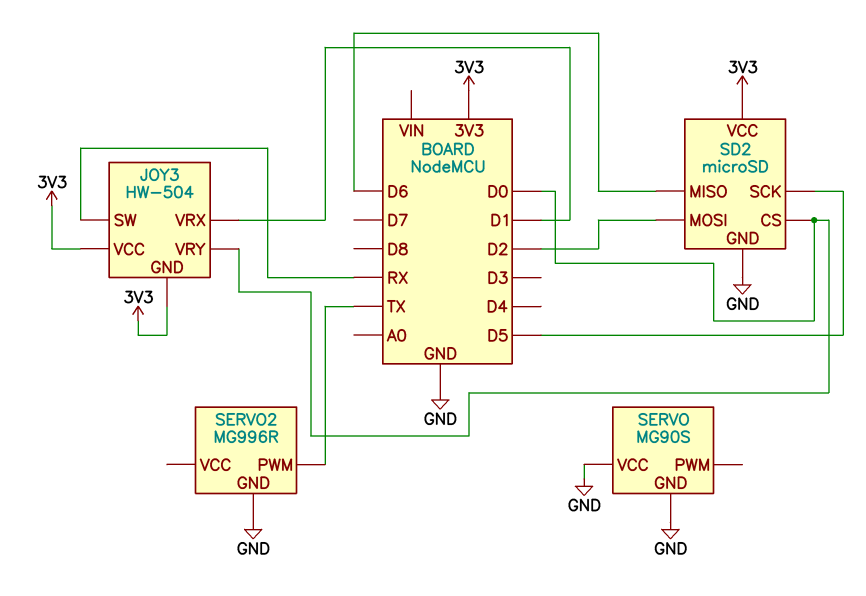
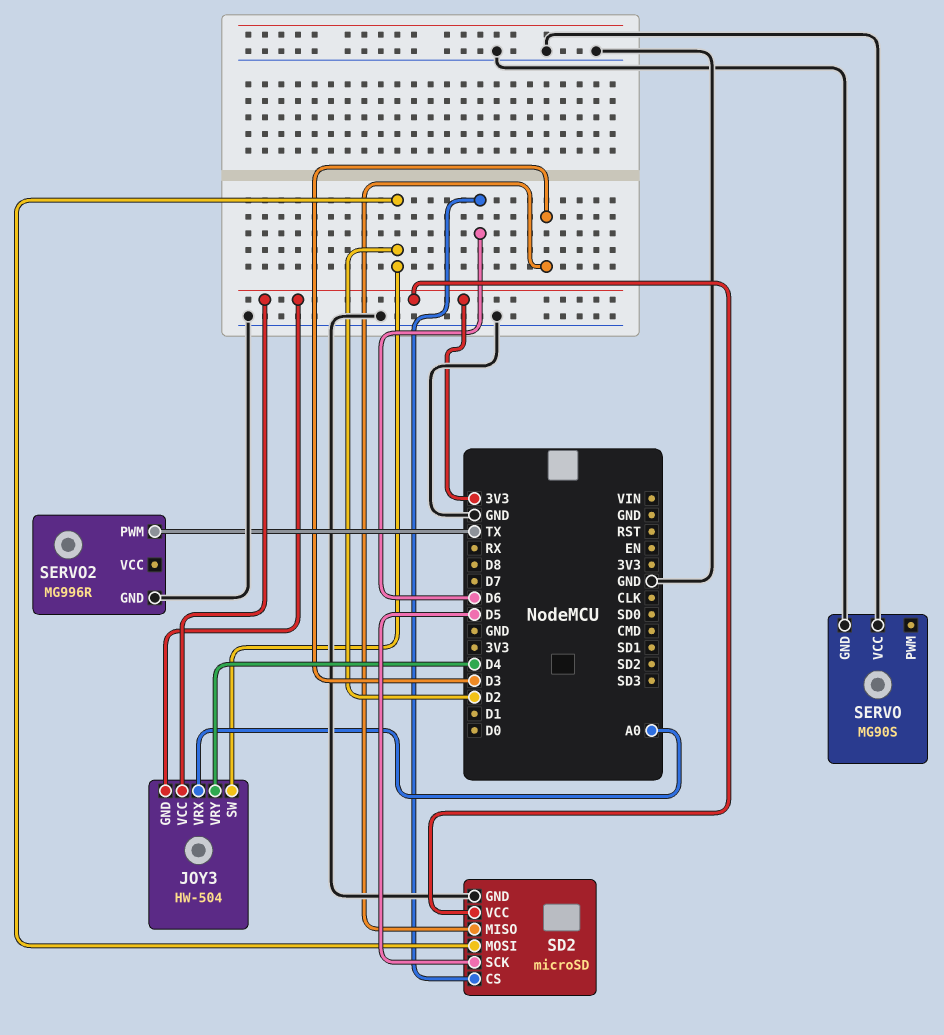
JOY3 pin SW: RX -> D2
JOY3 pin VRX: D1 -> A0
JOY3 pin VRY: D0 -> D4
SD2 pin CS: D0 -> D6
SD2 pin MISO: D6 -> D3

